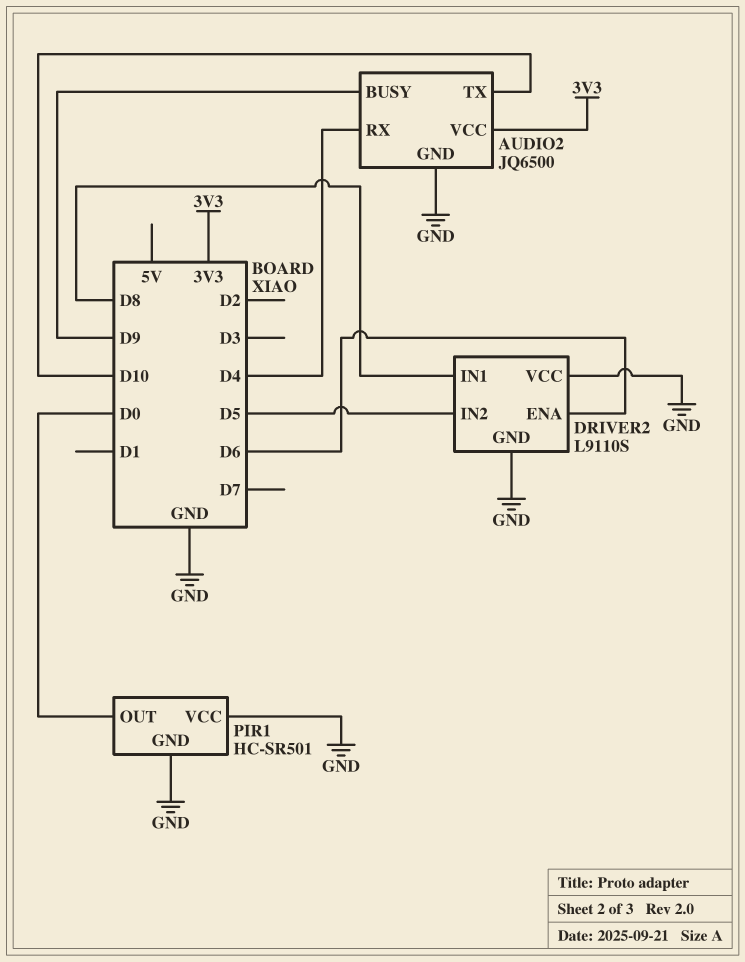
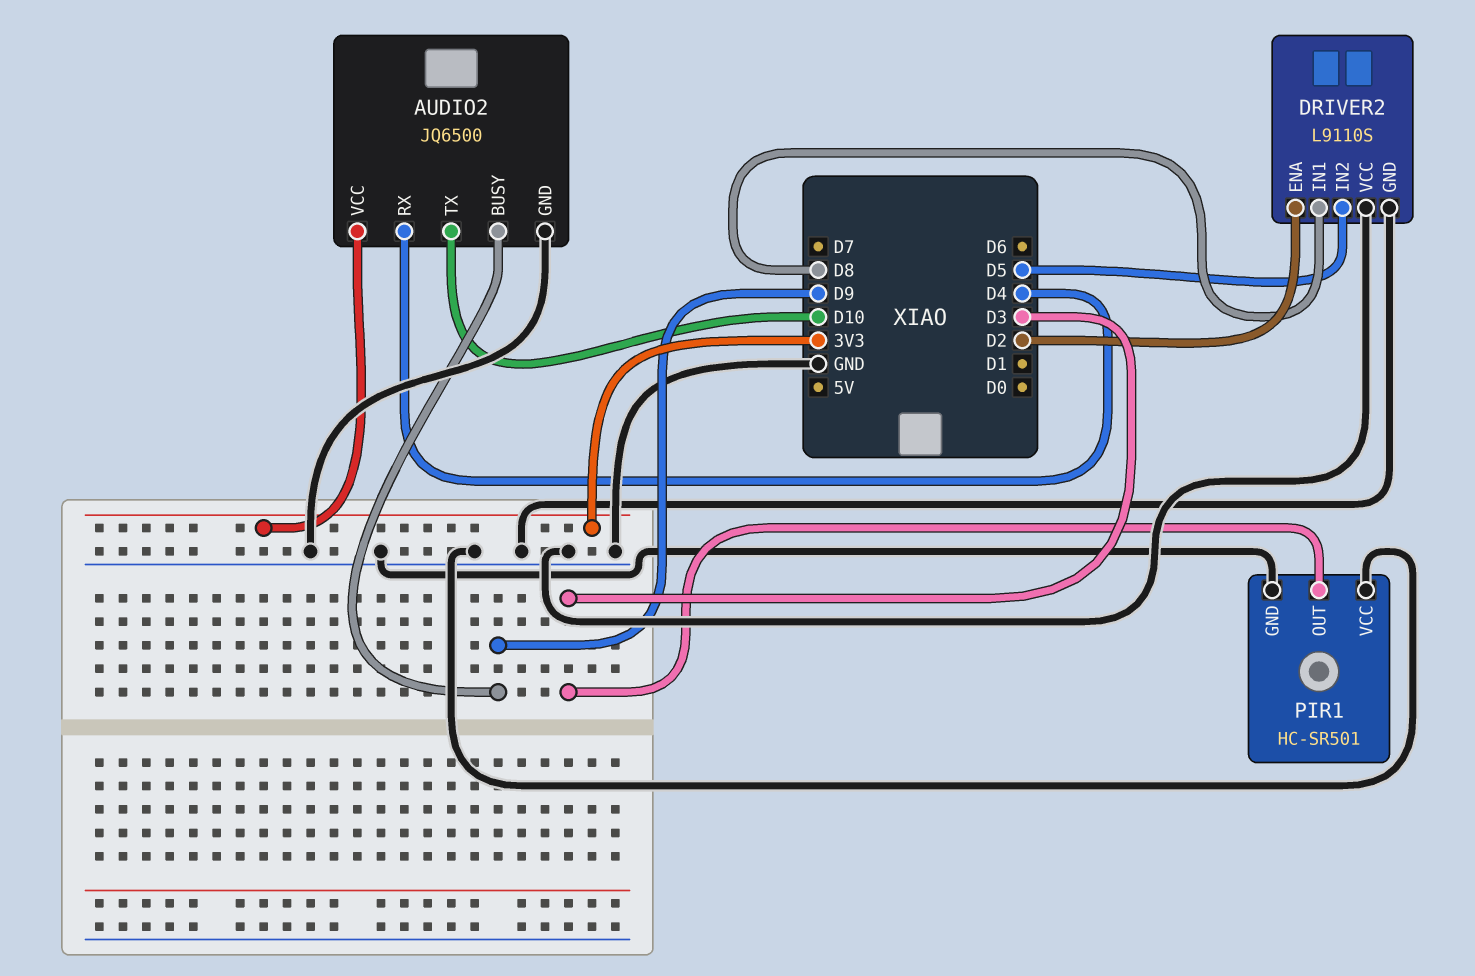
DRIVER2 pin ENA: D6 -> D2
PIR1 pin OUT: D0 -> D3

